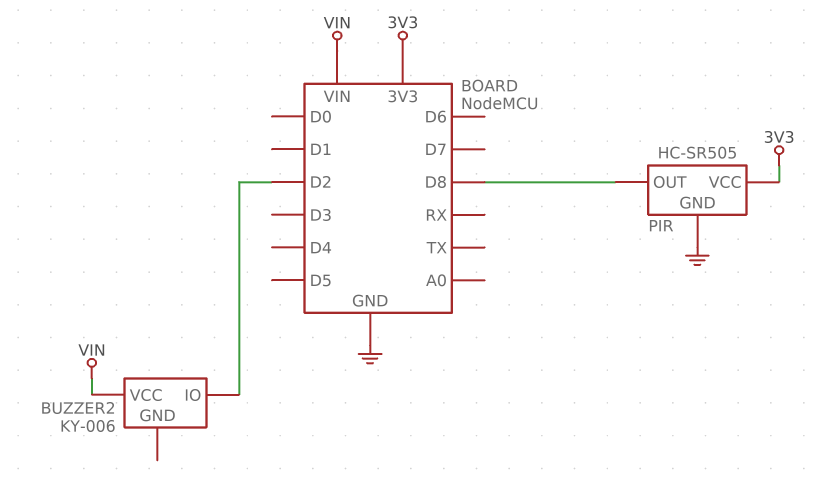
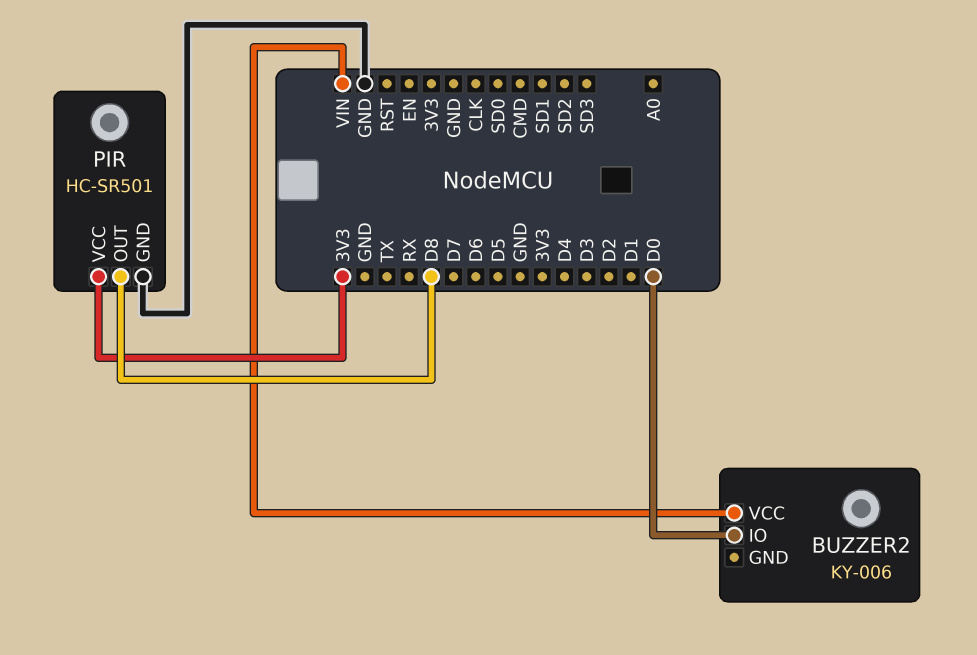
BUZZER2 pin IO: D2 -> D0
PIR: HC-SR505 -> HC-SR501

